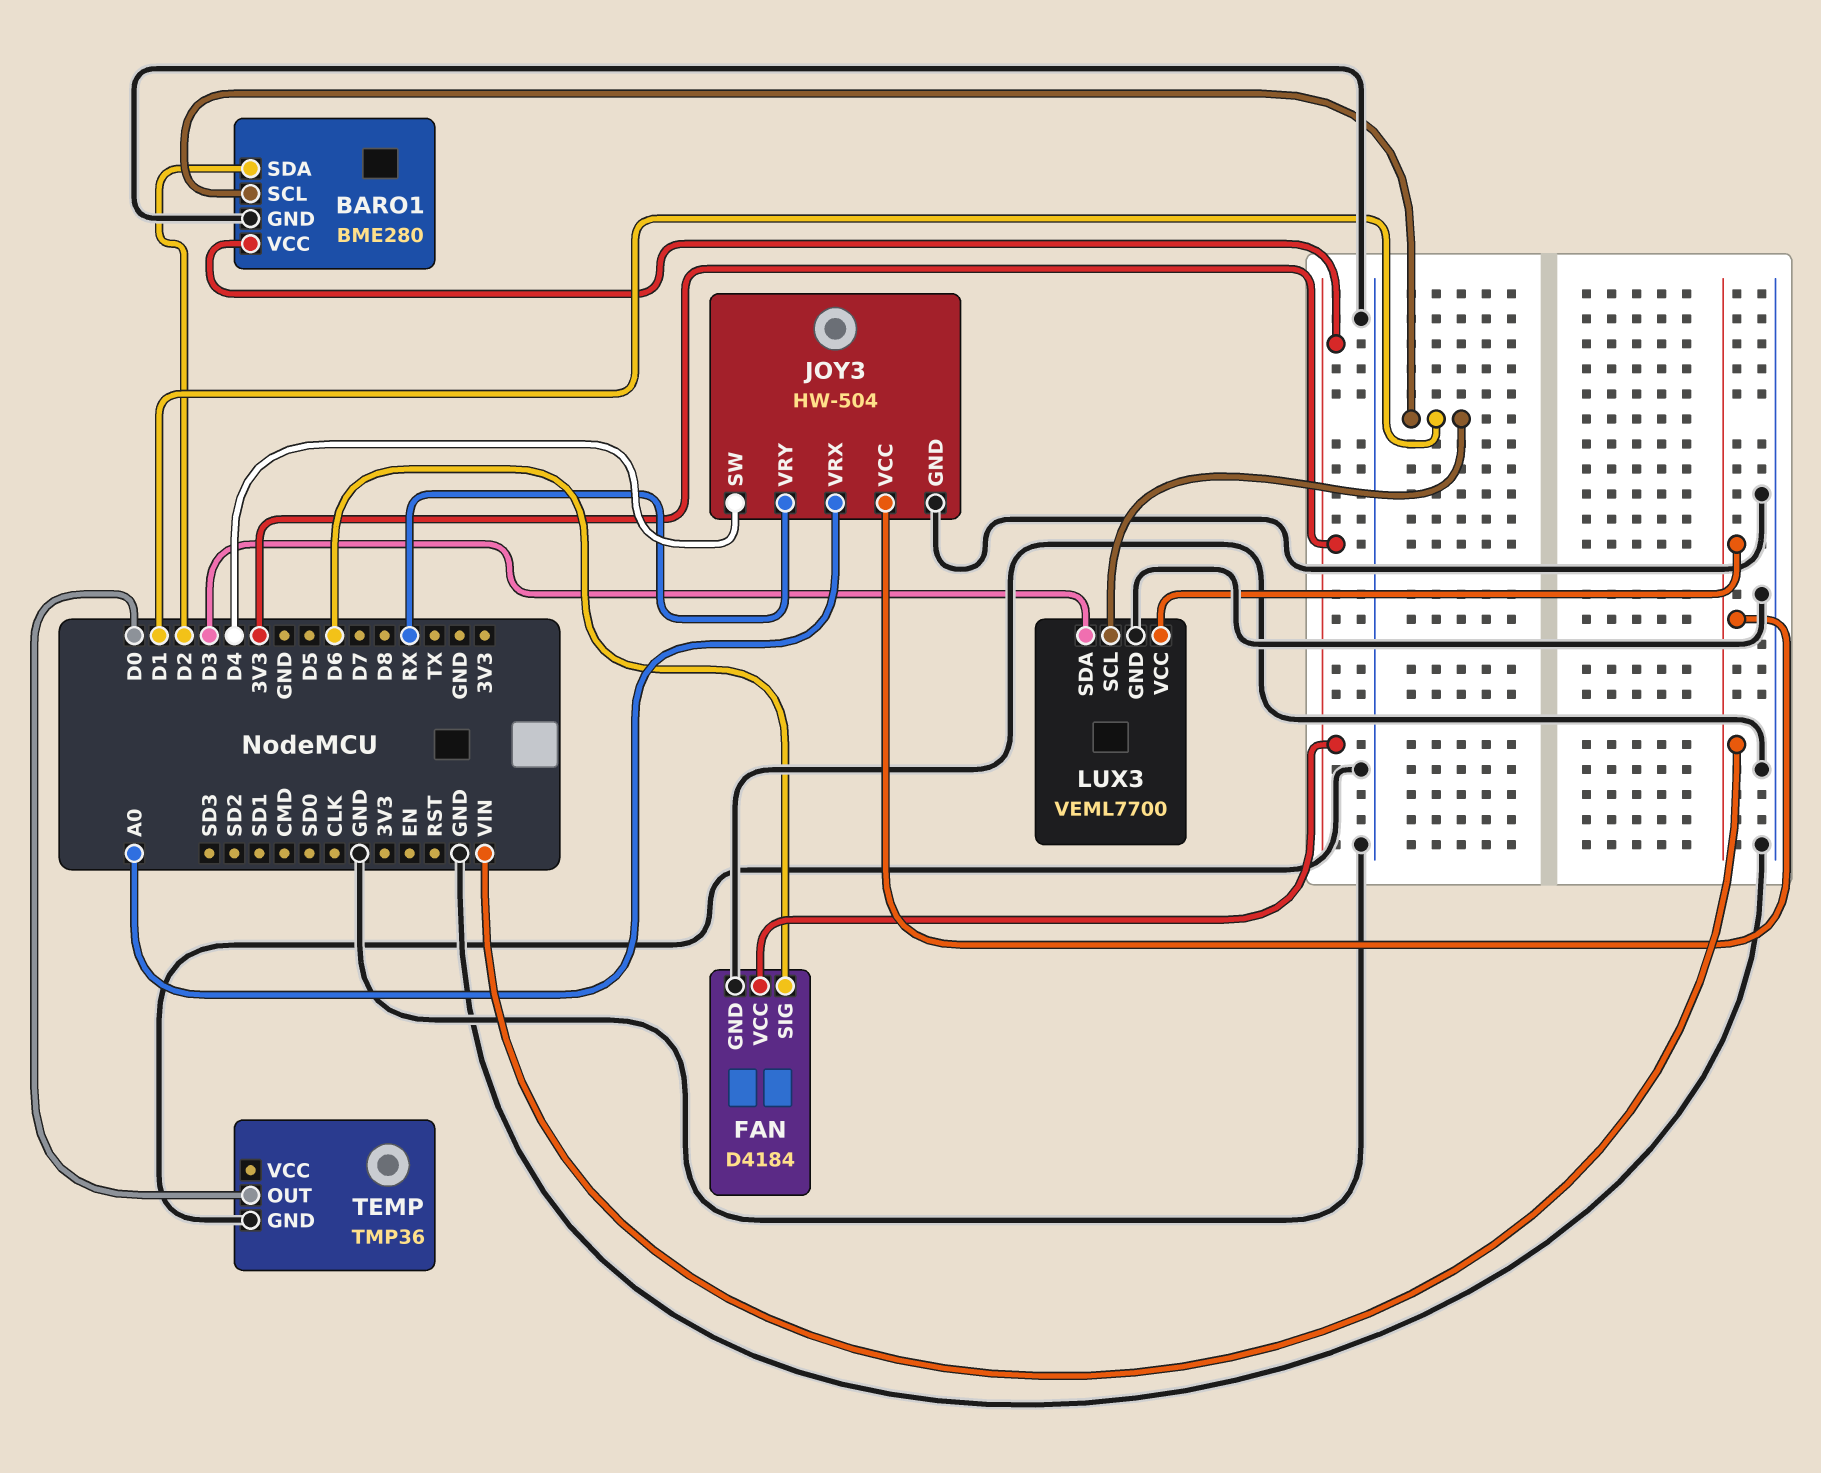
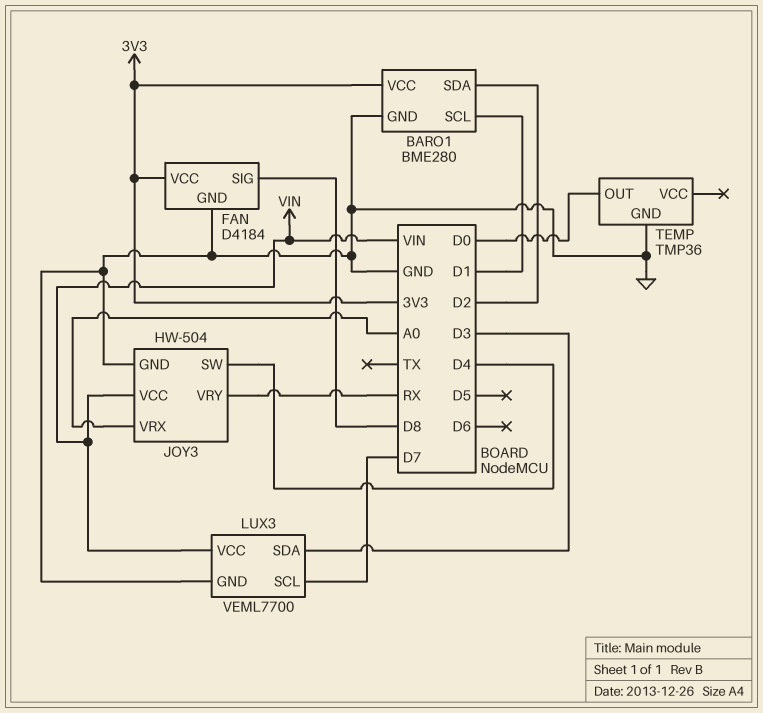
FAN pin SIG: D6 -> D8
LUX3 pin SCL: D1 -> D7

